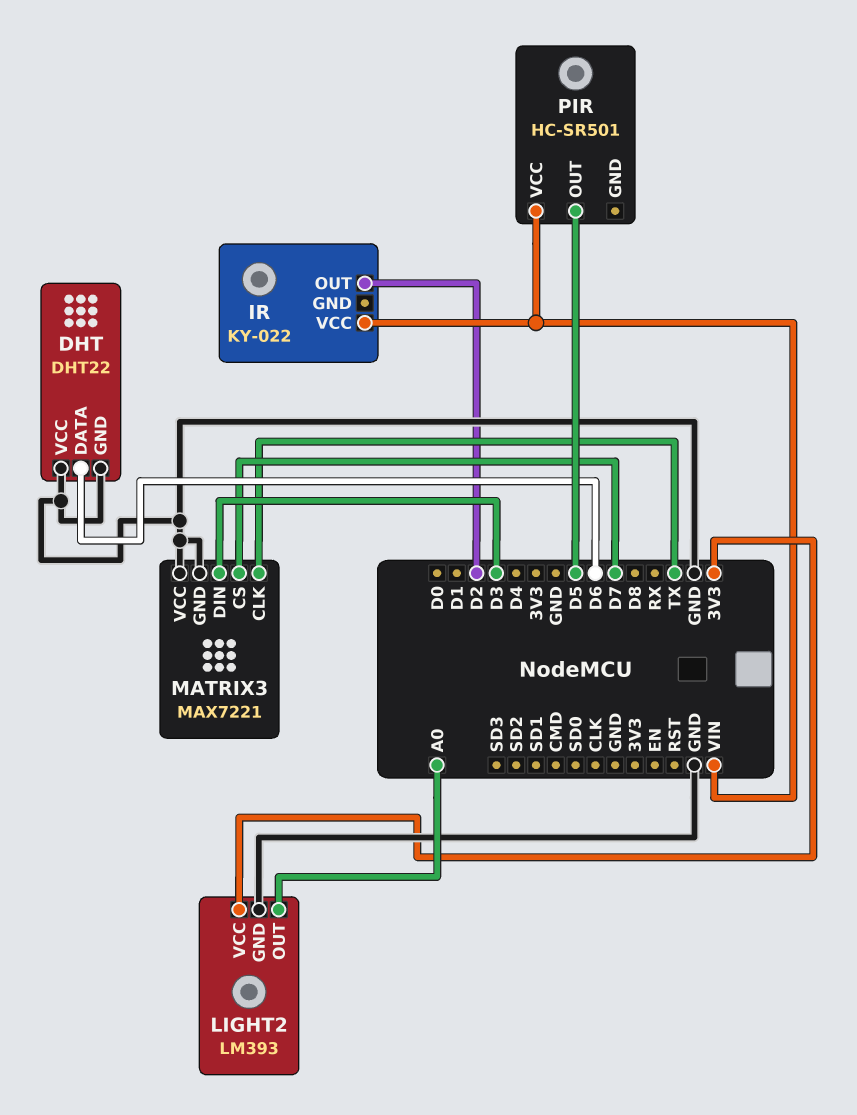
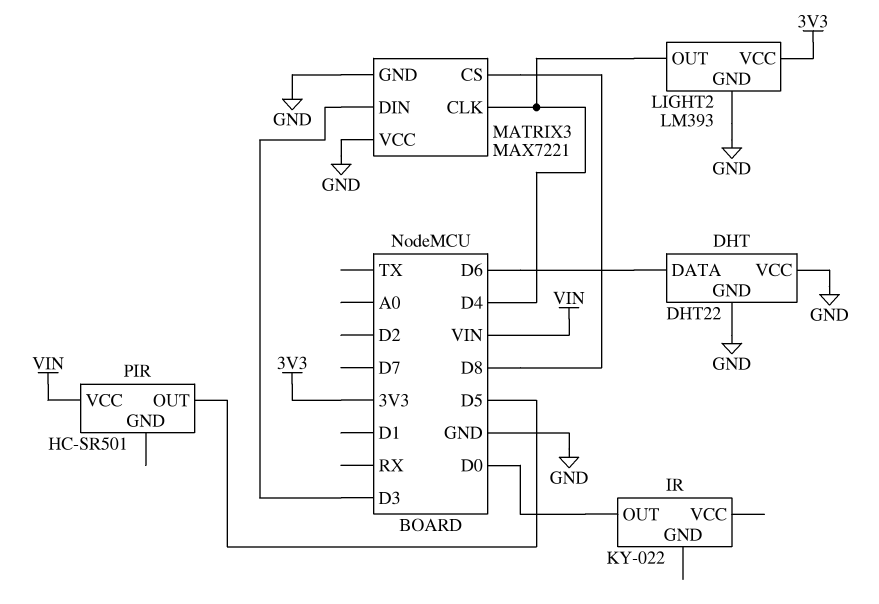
IR pin OUT: D2 -> D0
IR pin VCC: VIN -> none
LIGHT2 pin OUT: A0 -> D4
MATRIX3 pin CLK: TX -> D4
MATRIX3 pin CS: D7 -> D8

